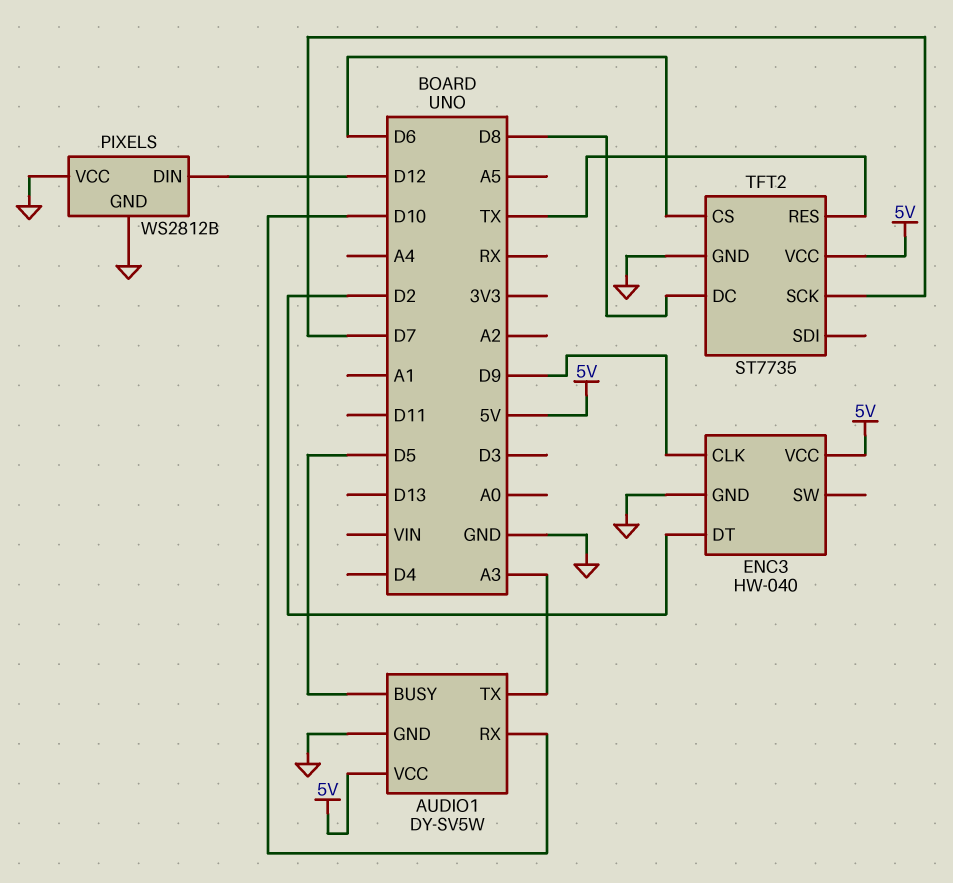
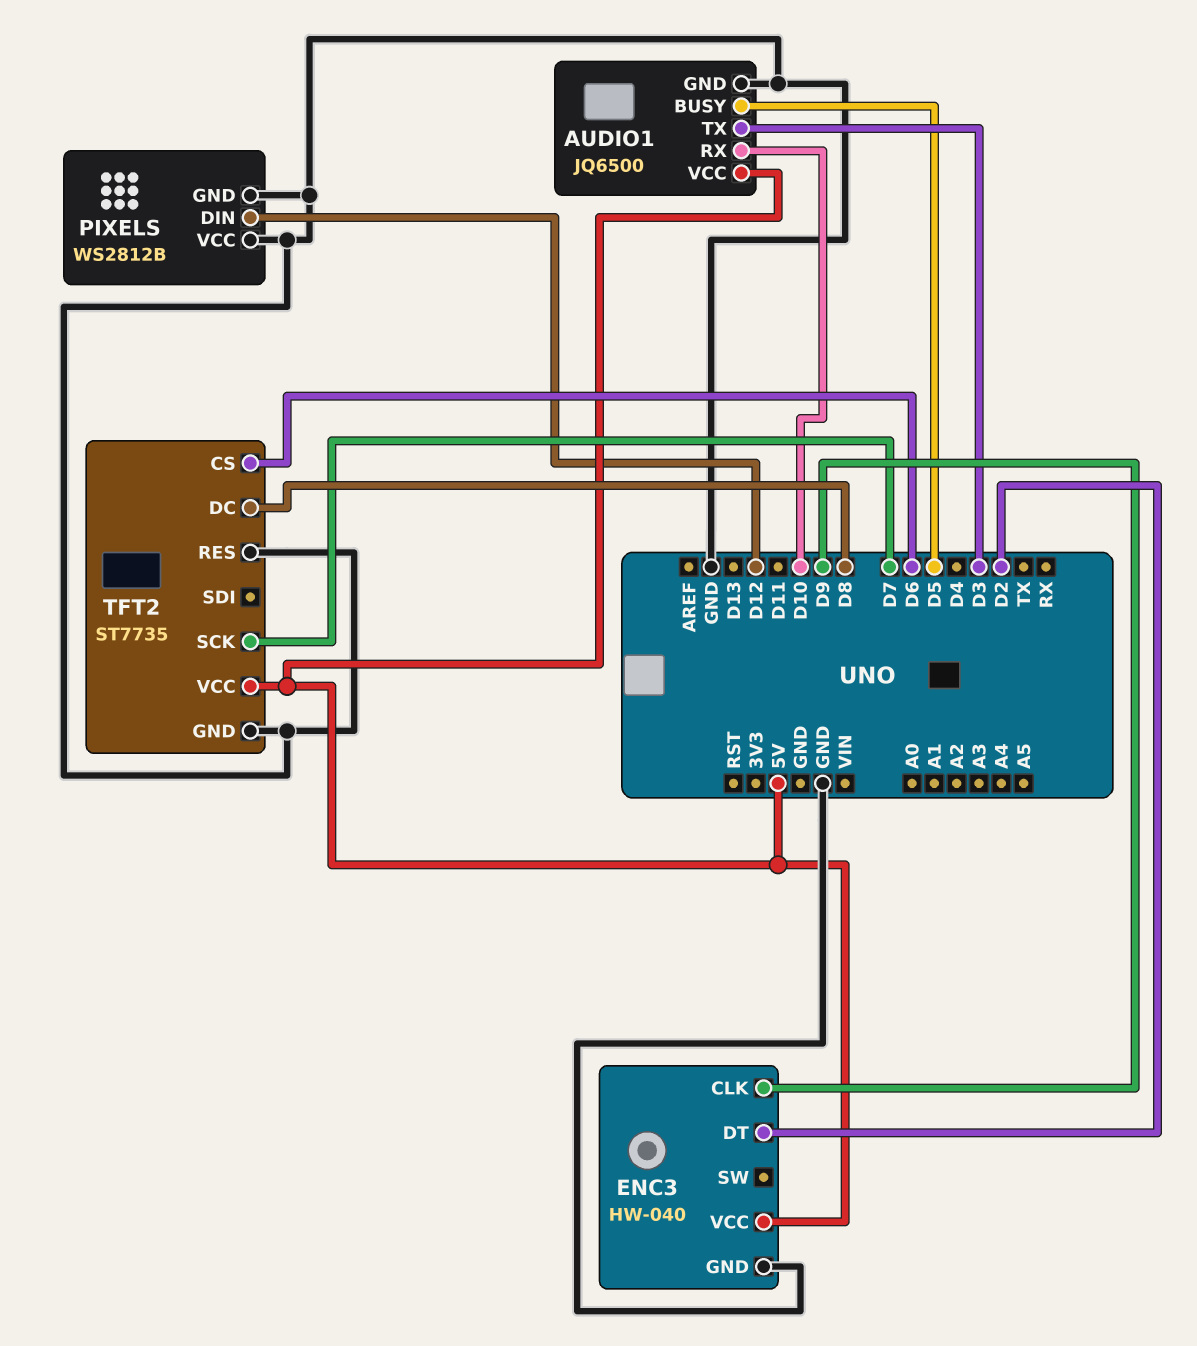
AUDIO1: DY-SV5W -> JQ6500
AUDIO1 pin TX: A3 -> D3
TFT2 pin RES: TX -> GND

